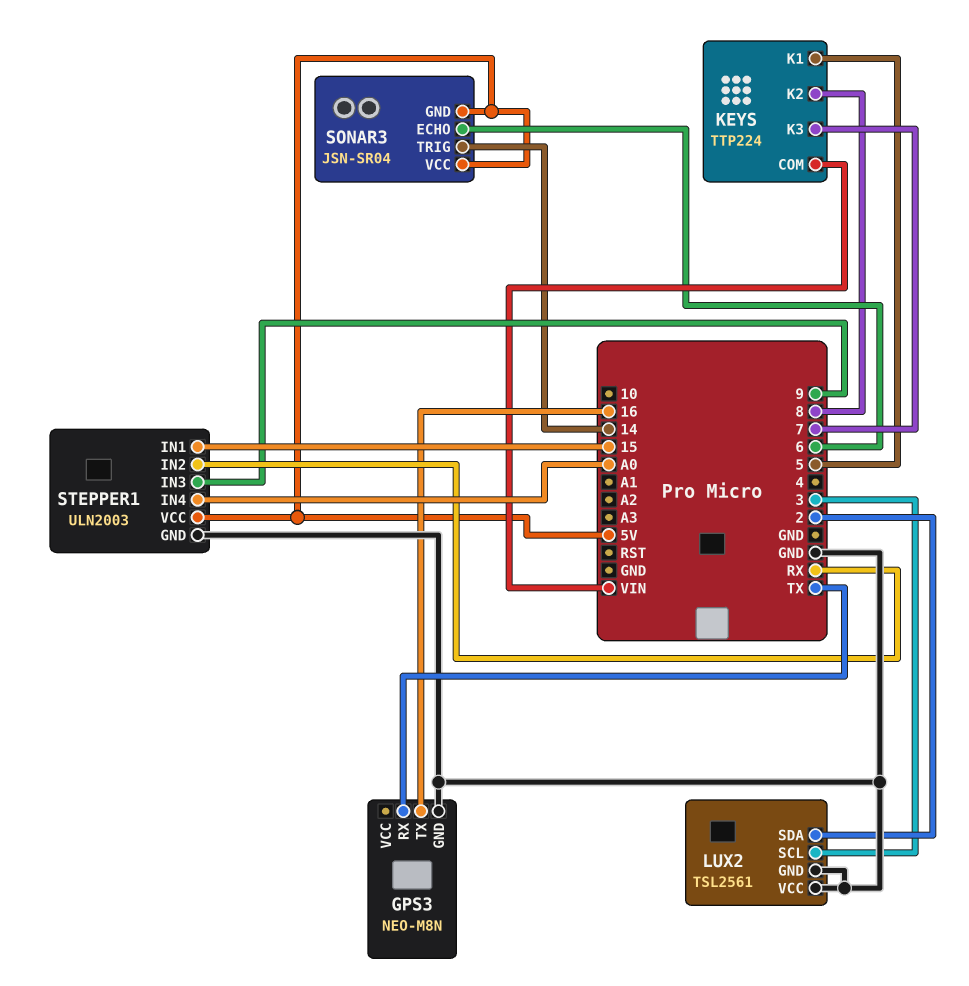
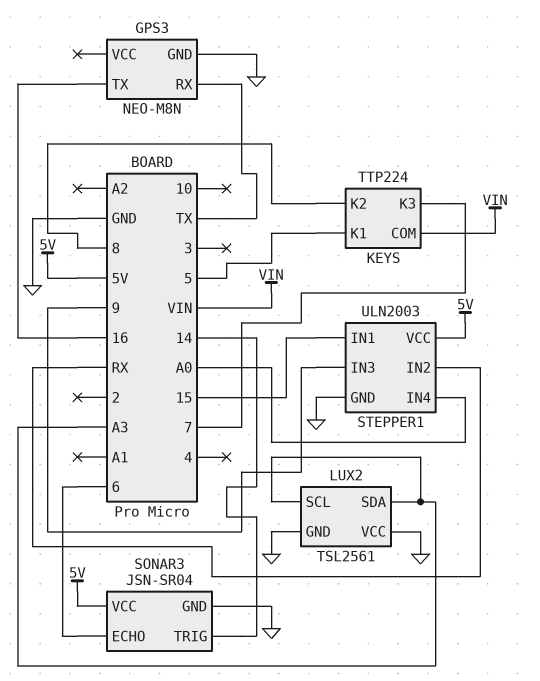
LUX2 pin SCL: 3 -> A3
LUX2 pin SDA: 2 -> A3
SONAR3 pin GND: 5V -> GND

